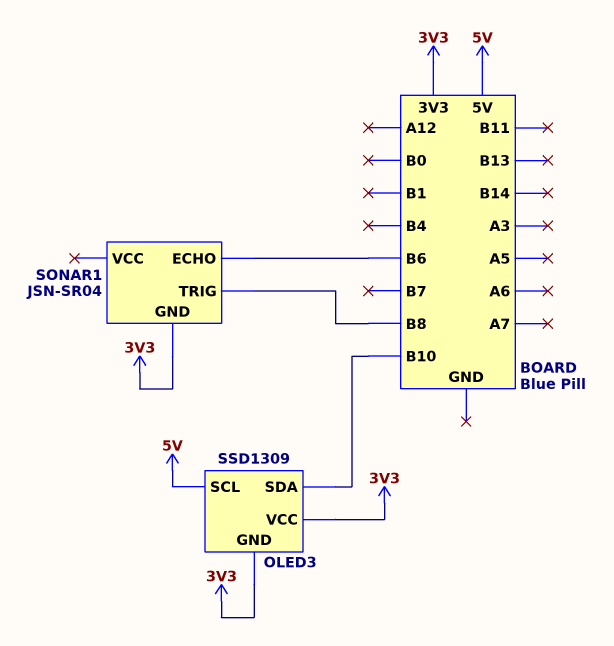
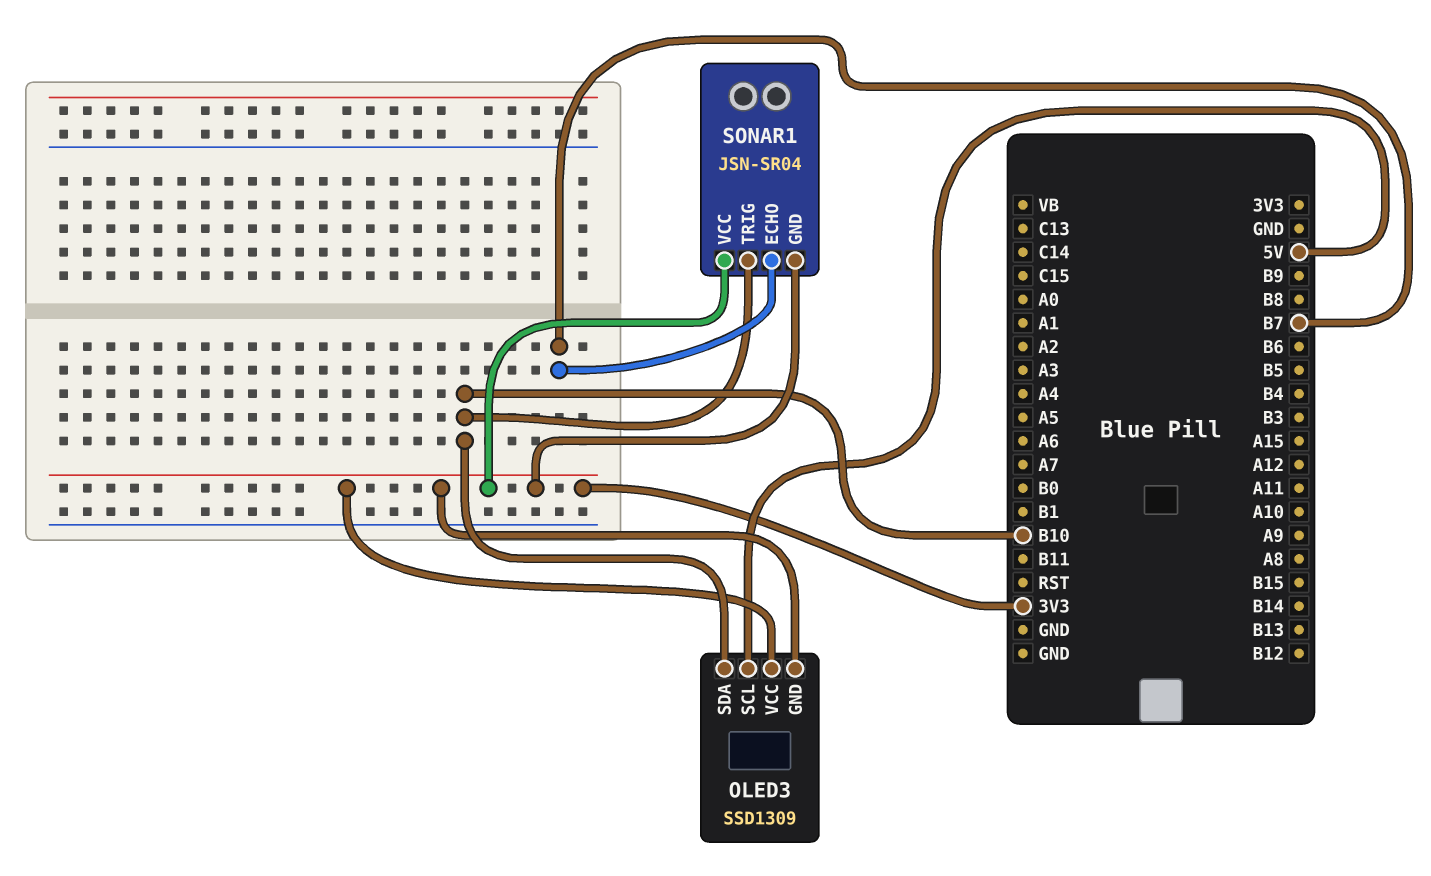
SONAR1 pin ECHO: B6 -> B7
SONAR1 pin TRIG: B8 -> B10
SONAR1 pin VCC: none -> 3V3

